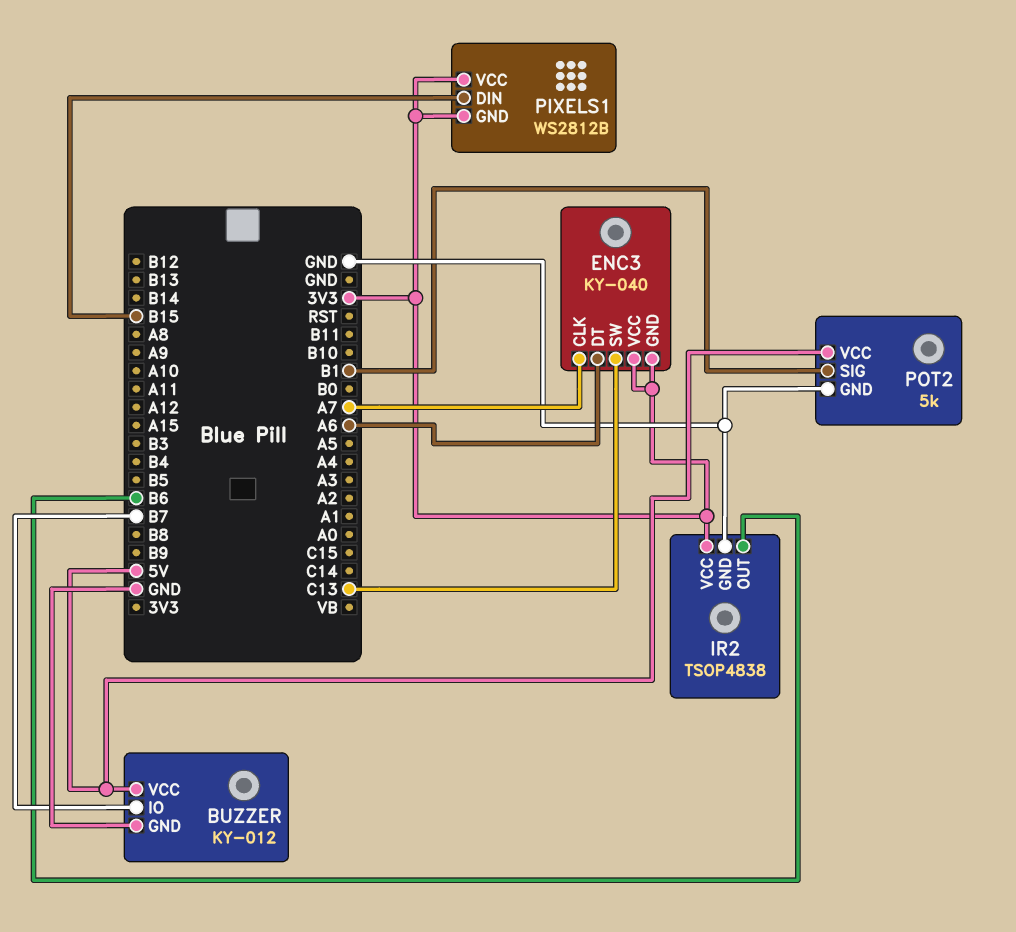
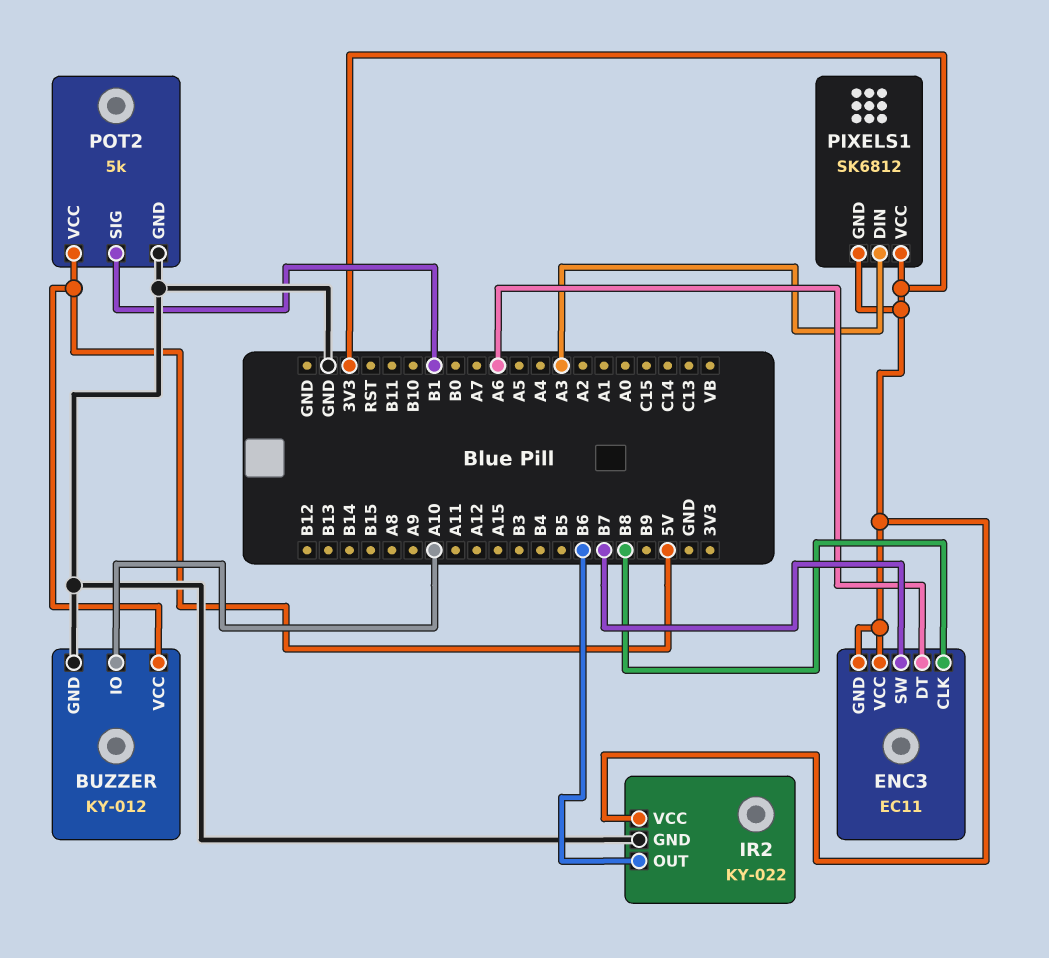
BUZZER pin IO: B7 -> A10
ENC3: KY-040 -> EC11
ENC3 pin CLK: A7 -> B8
ENC3 pin SW: C13 -> B7
IR2: TSOP4838 -> KY-022
PIXELS1: WS2812B -> SK6812
PIXELS1 pin DIN: B15 -> A3

